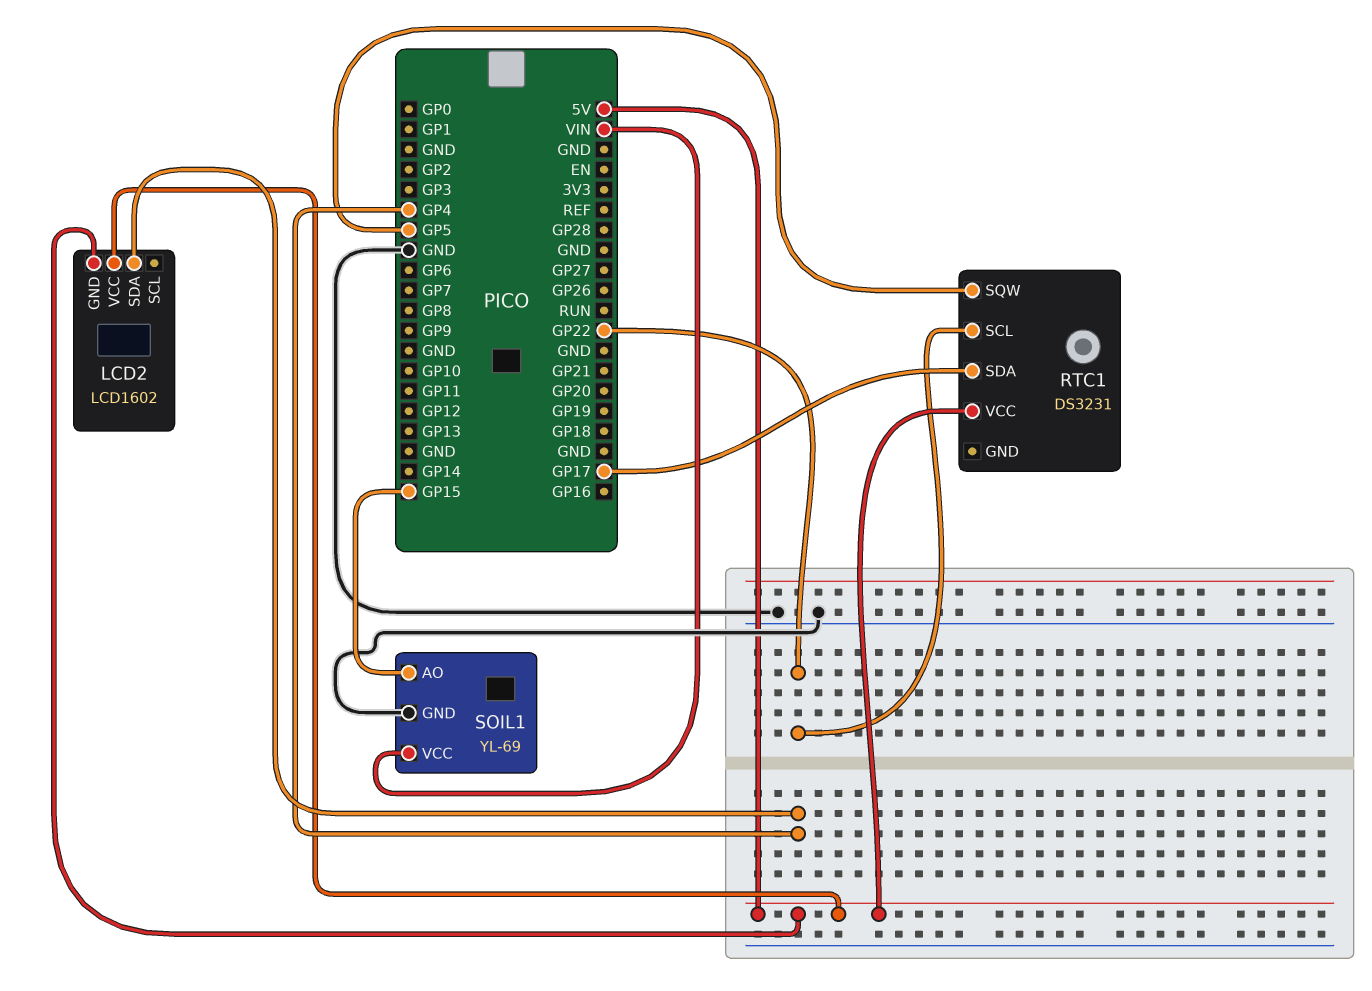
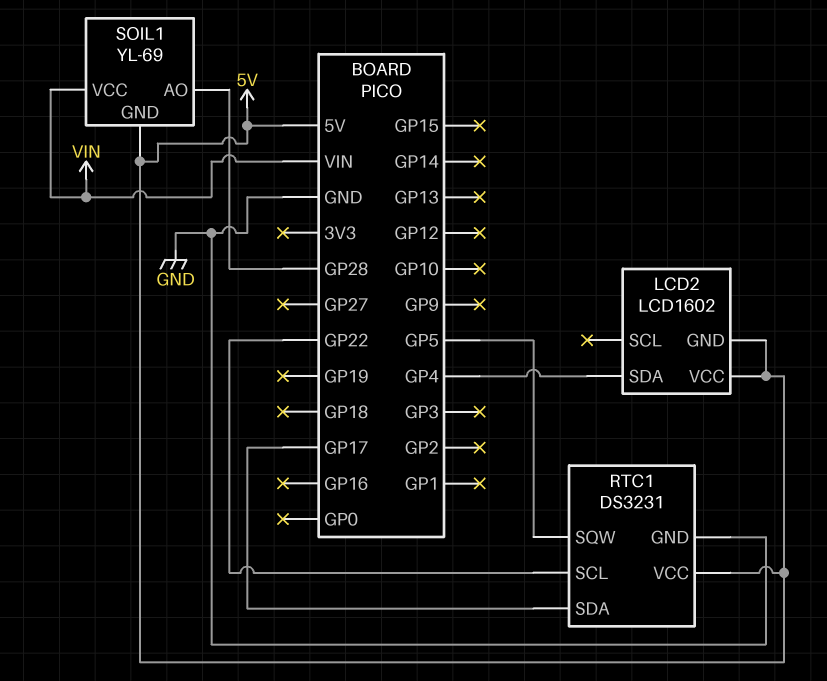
RTC1 pin GND: none -> GND
SOIL1 pin AO: GP15 -> GP28
SOIL1 pin GND: GND -> 5V

